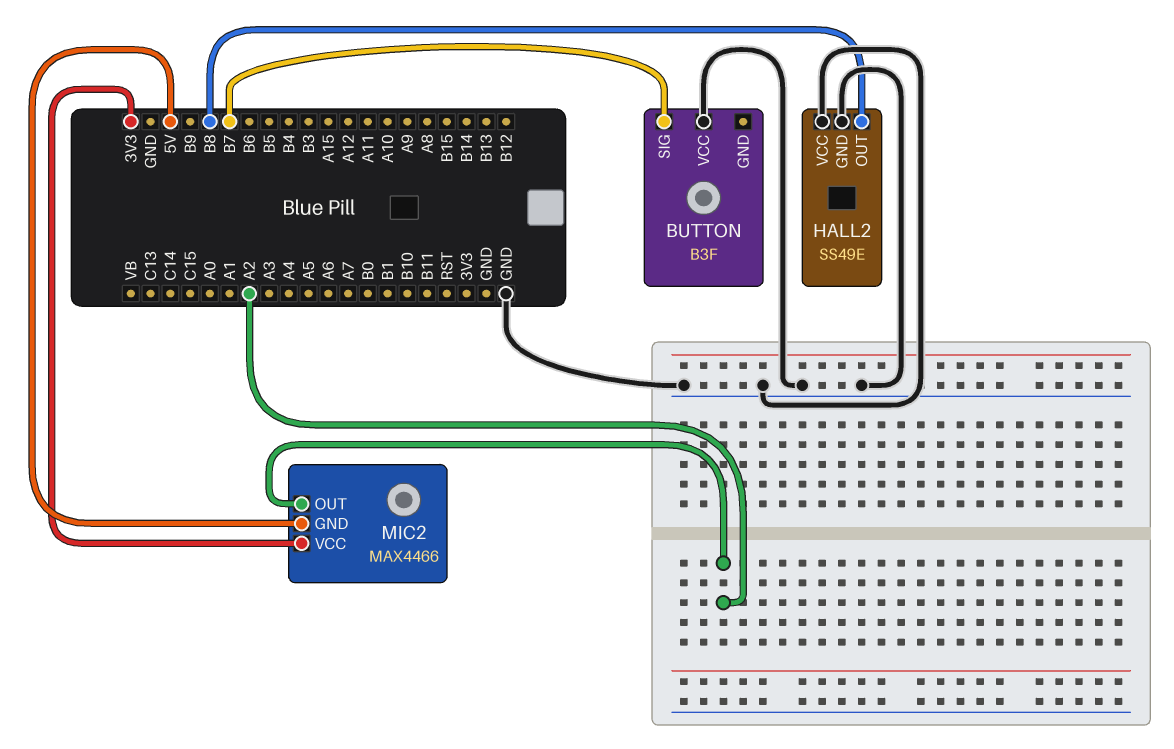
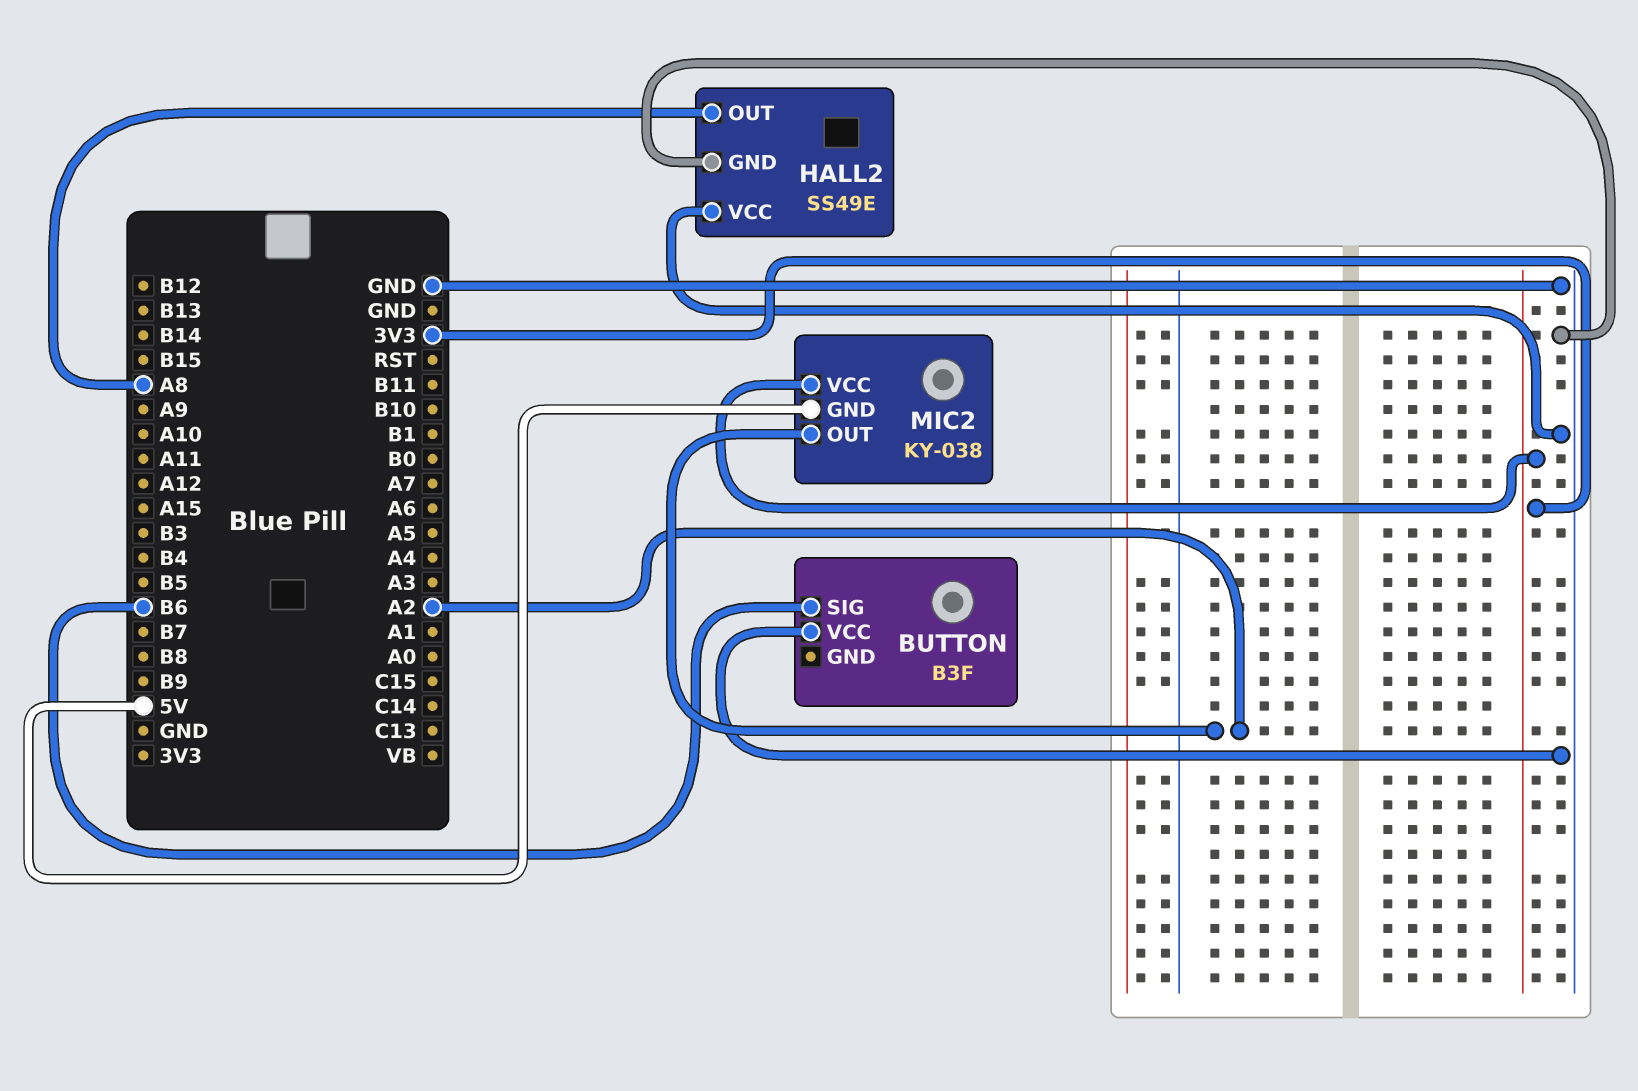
BUTTON pin SIG: B7 -> B6
HALL2 pin OUT: B8 -> A8
MIC2: MAX4466 -> KY-038

